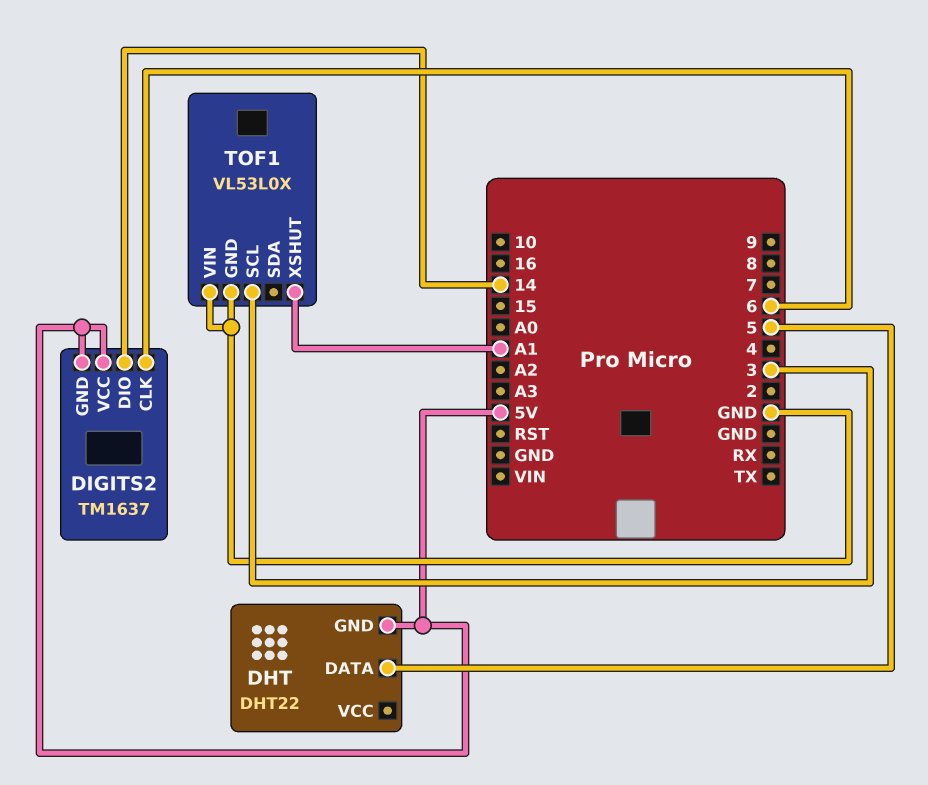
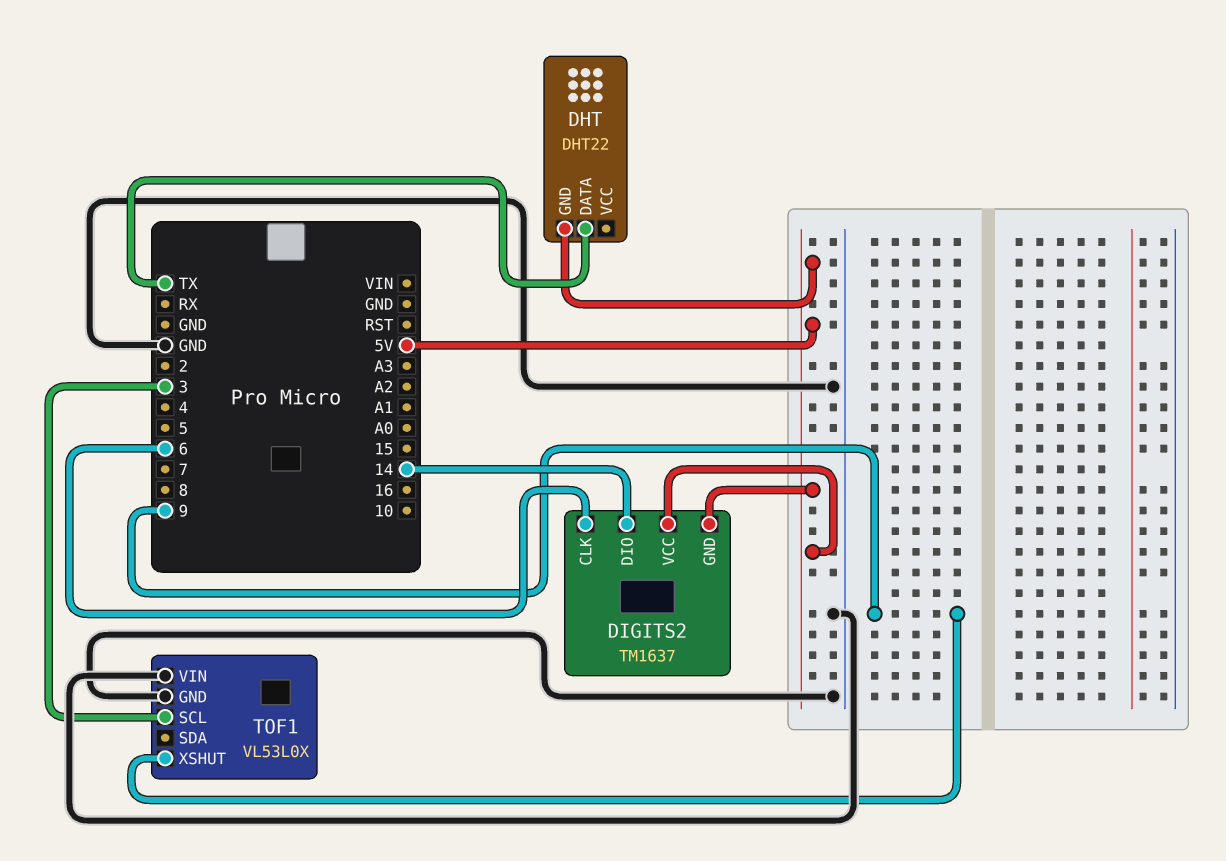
DHT pin DATA: 5 -> TX
TOF1 pin XSHUT: A1 -> 9

